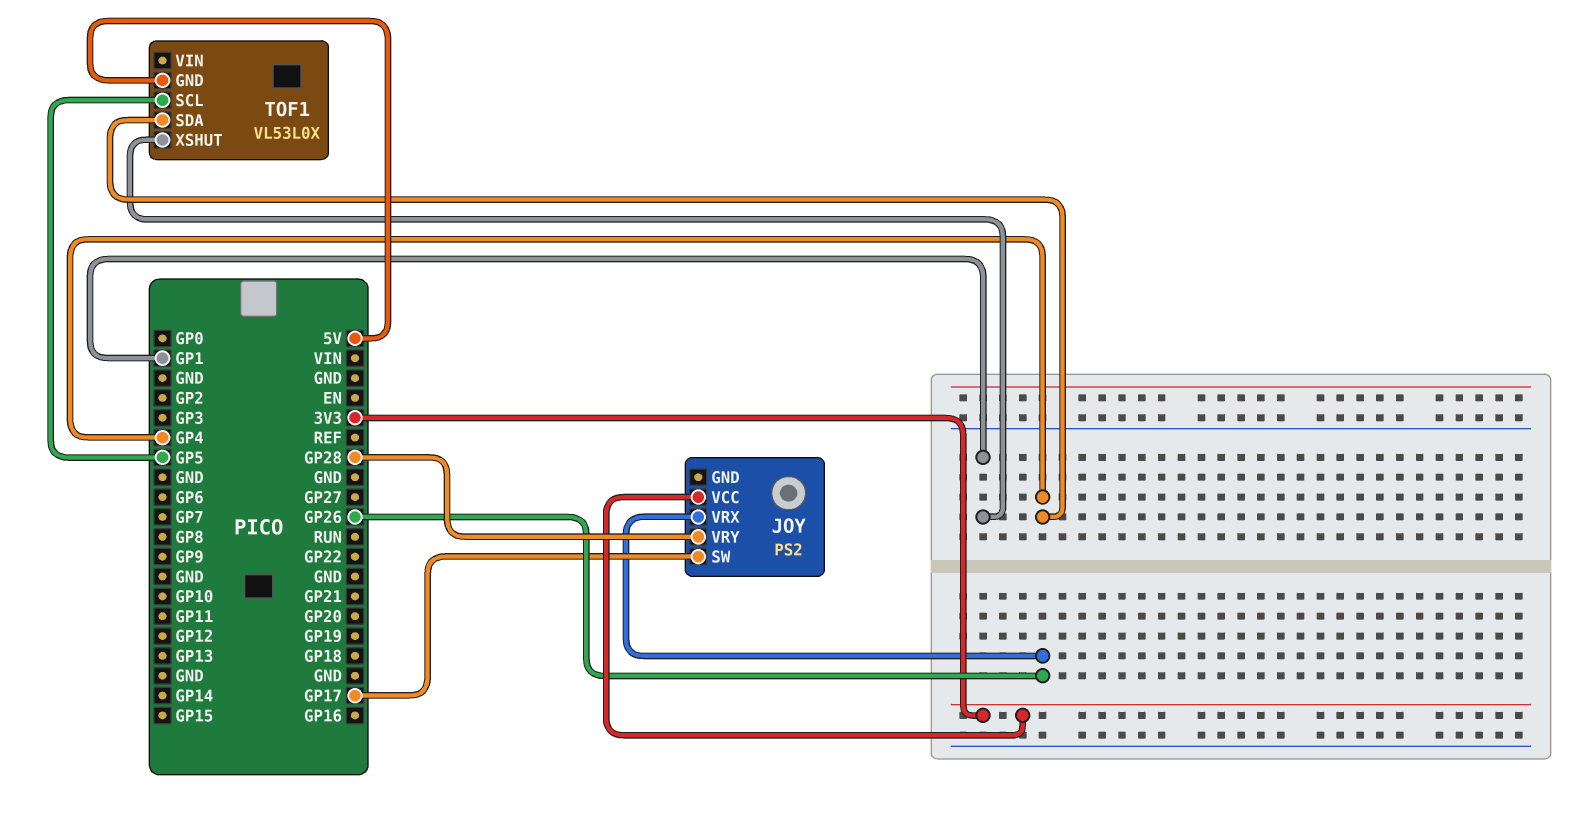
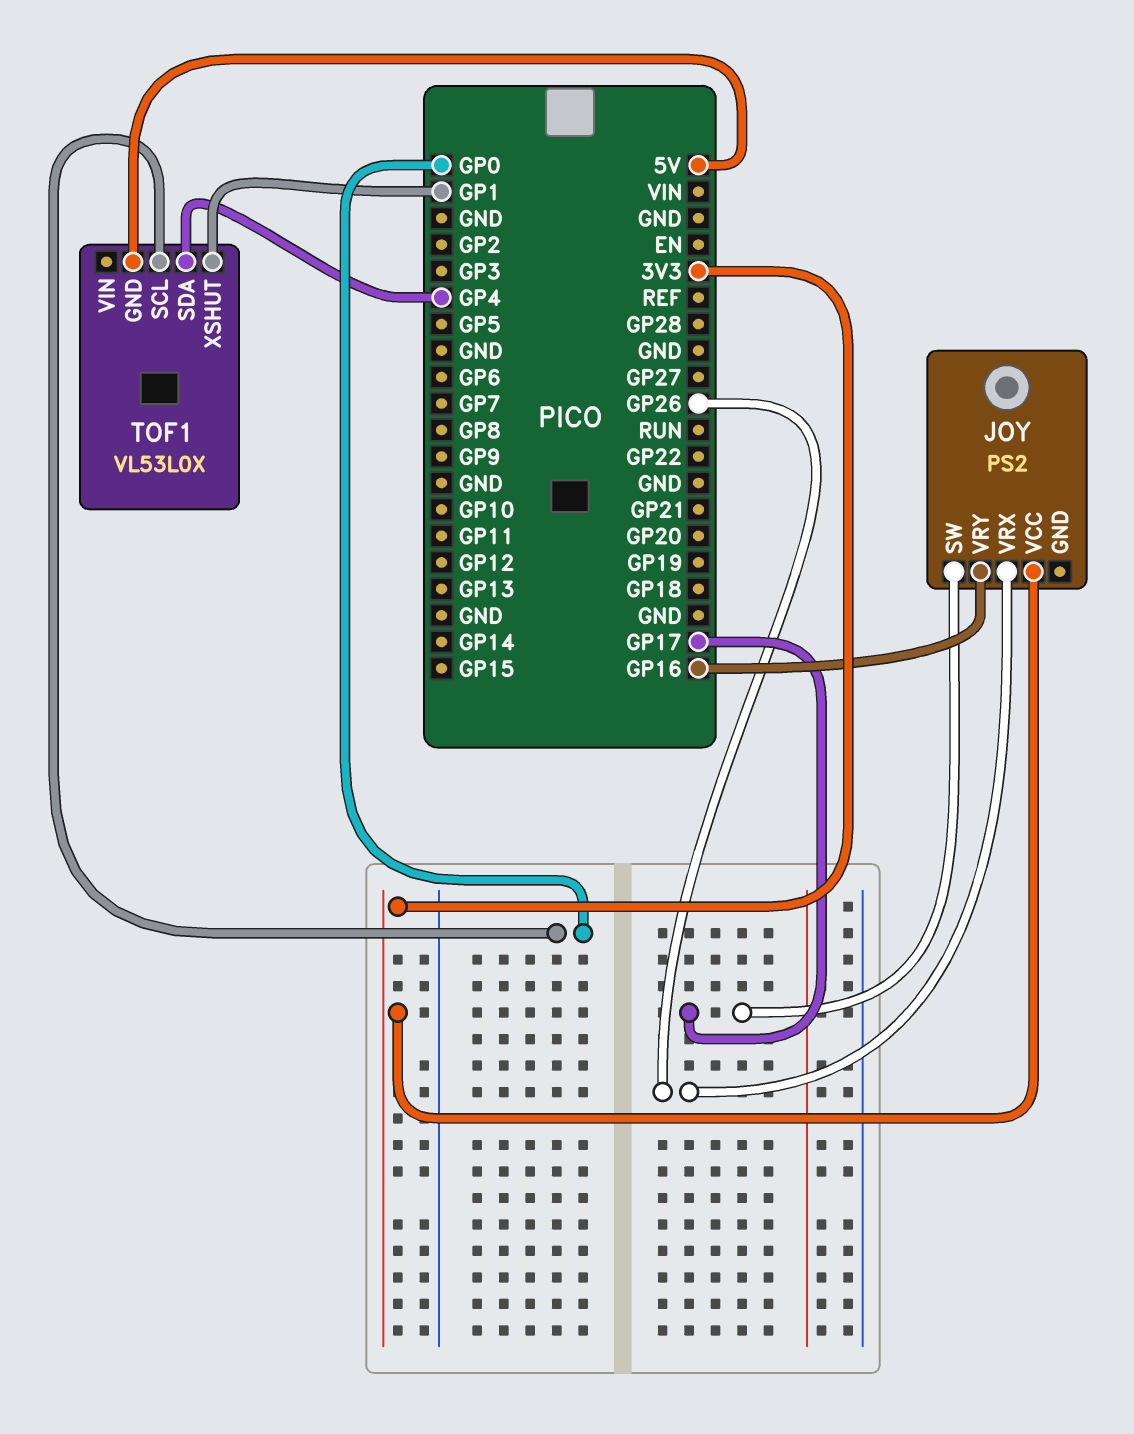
JOY pin VRY: GP28 -> GP16
TOF1 pin SCL: GP5 -> GP0

